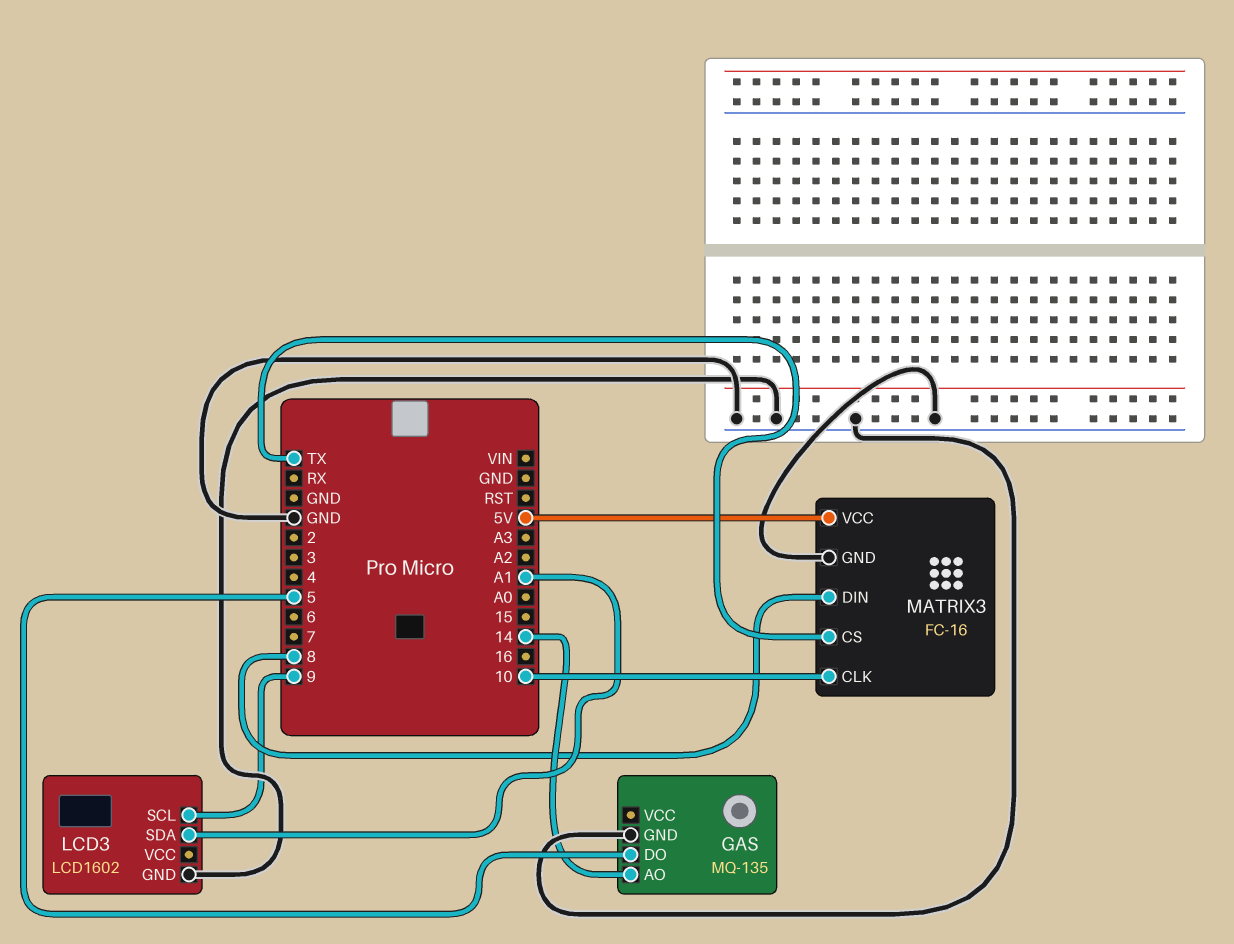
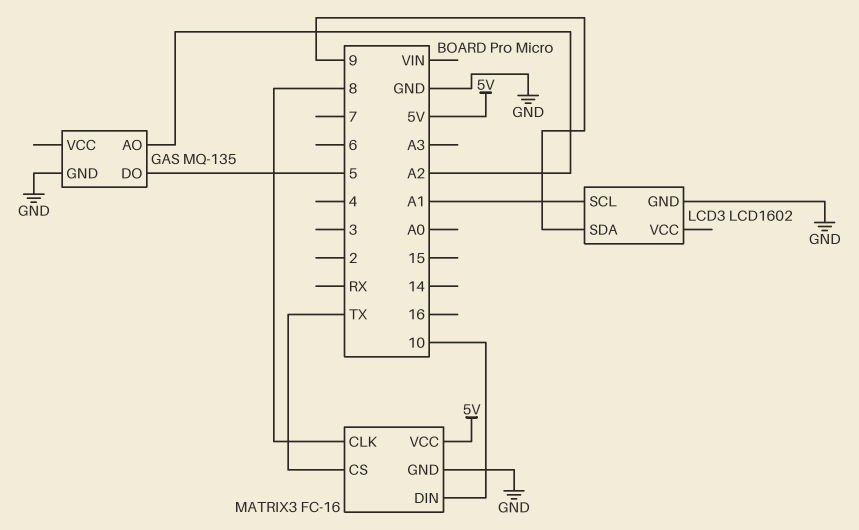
GAS pin AO: 14 -> A2
LCD3 pin SCL: 9 -> A1
LCD3 pin SDA: A1 -> 9
MATRIX3 pin CLK: 10 -> 8
MATRIX3 pin DIN: 8 -> 10

